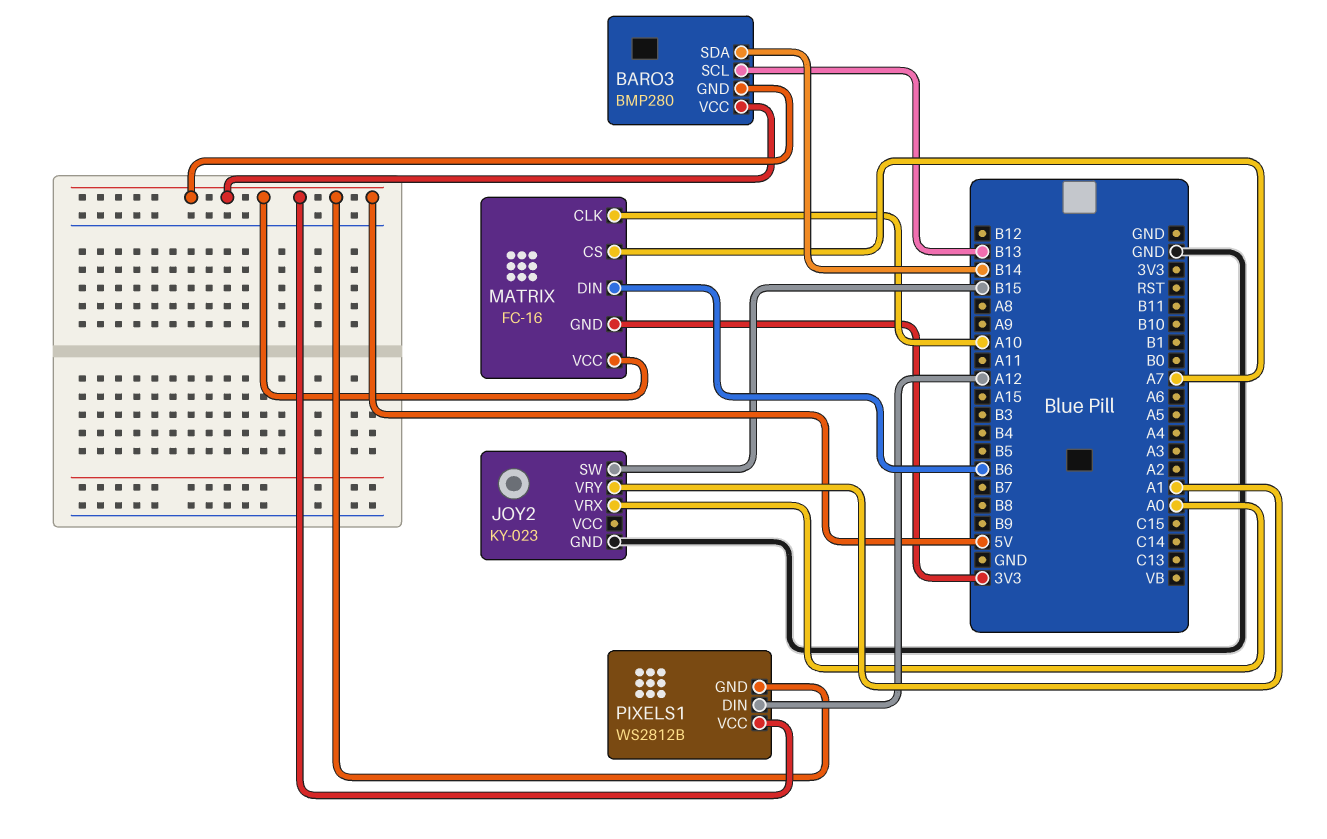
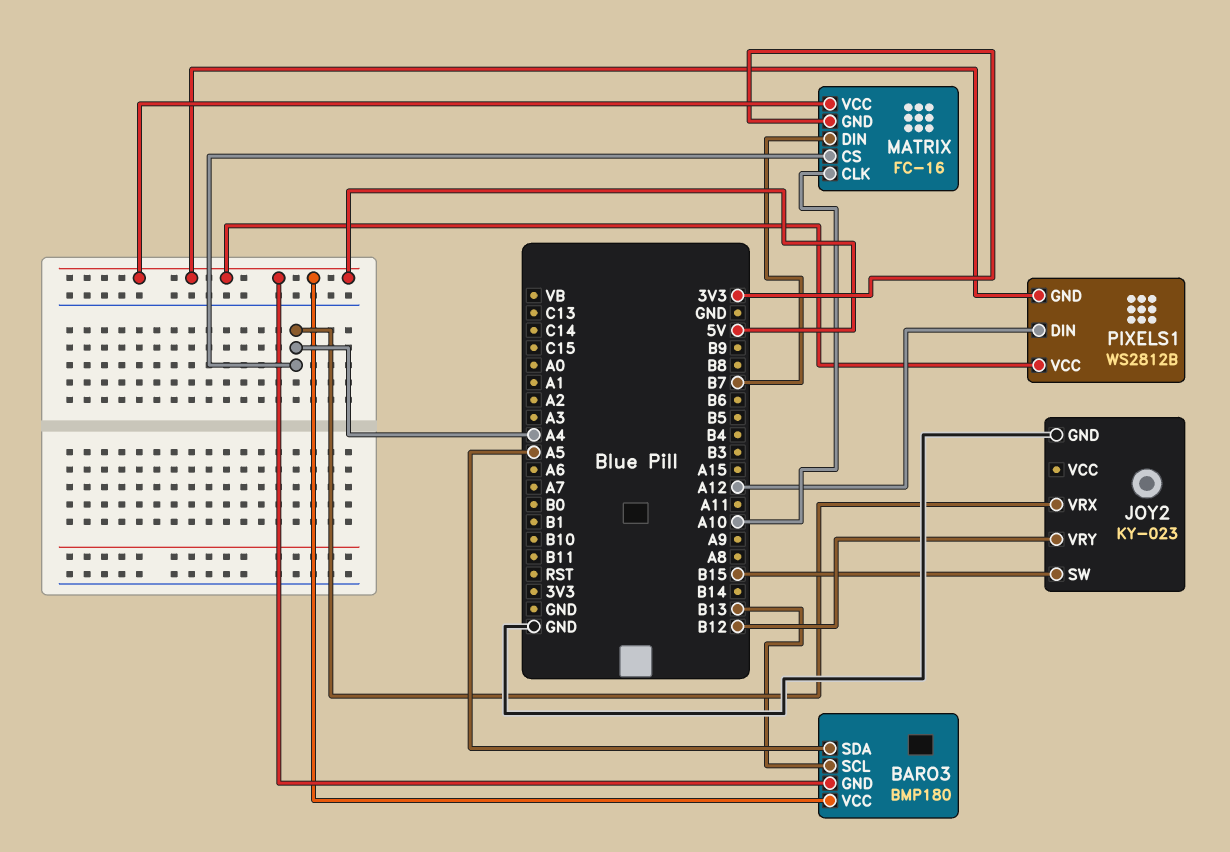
BARO3: BMP280 -> BMP180
BARO3 pin SDA: B14 -> A5
JOY2 pin VRX: A0 -> A4
JOY2 pin VRY: A1 -> B12
MATRIX pin CS: A7 -> A4
MATRIX pin DIN: B6 -> B7

